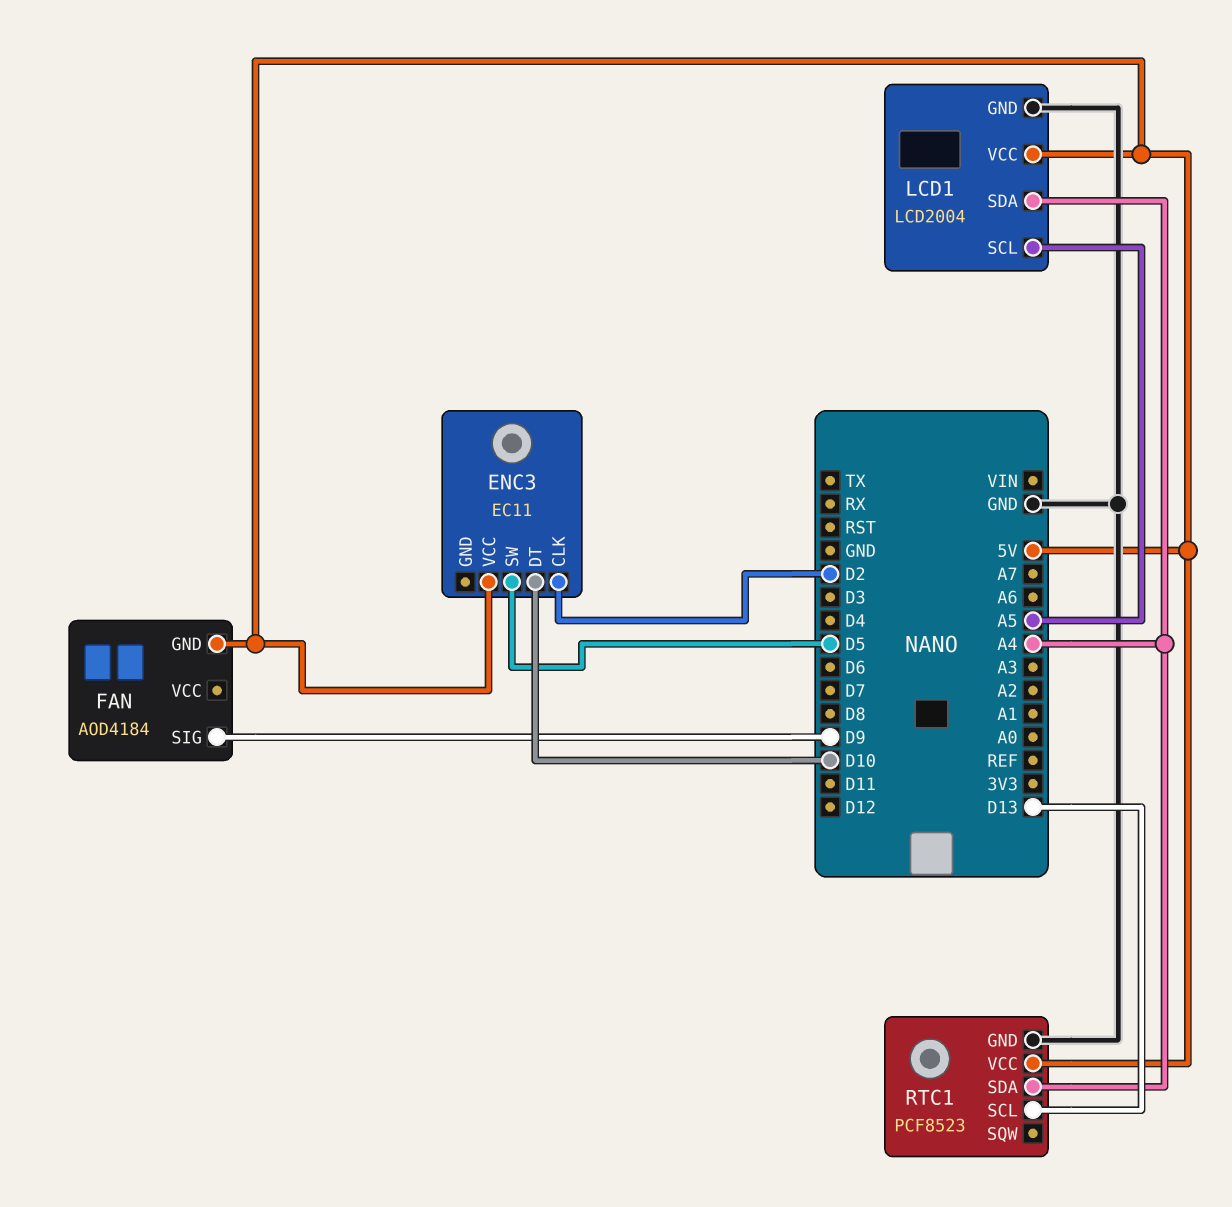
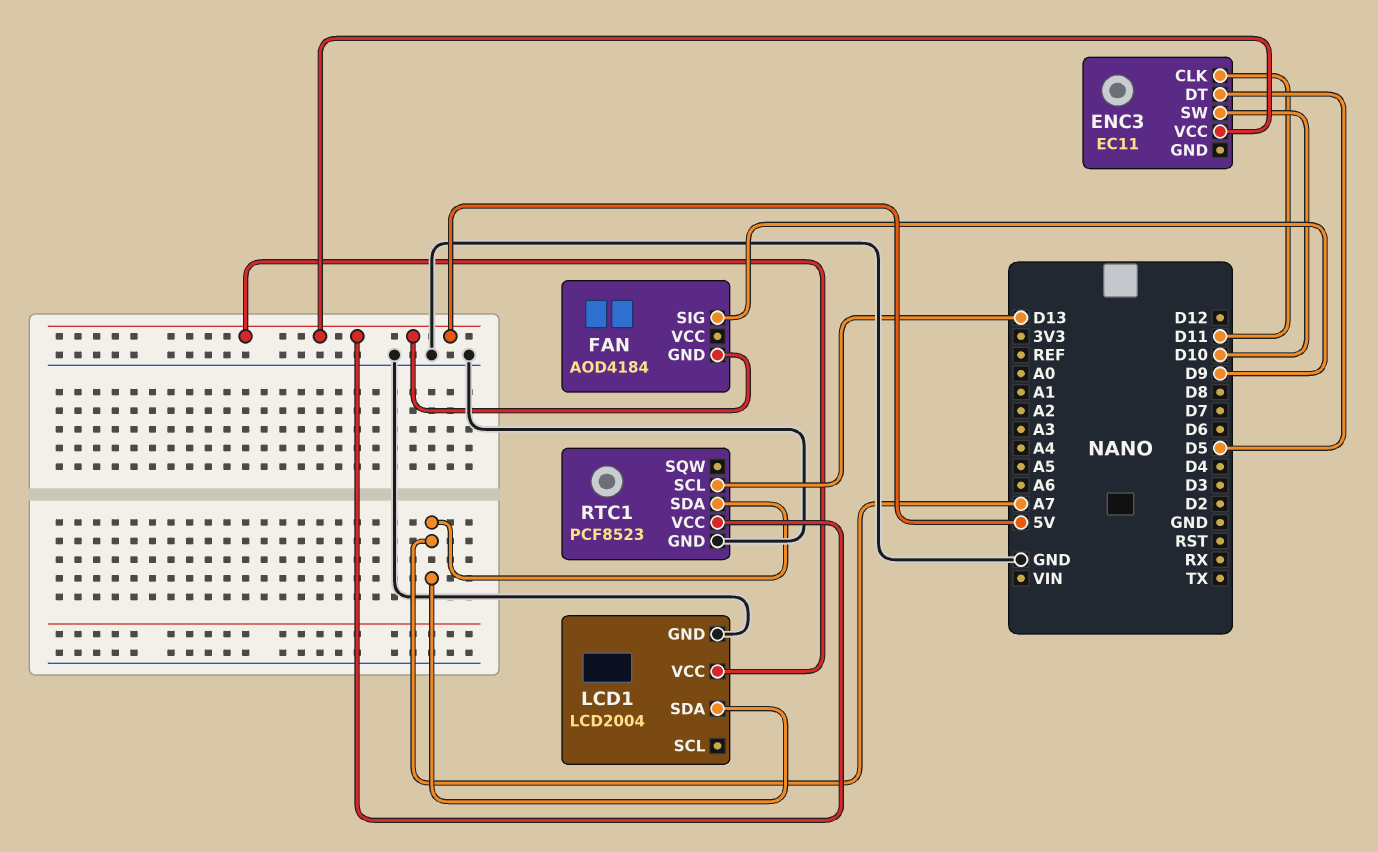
ENC3 pin CLK: D2 -> D11
ENC3 pin DT: D10 -> D5
ENC3 pin SW: D5 -> D10
LCD1 pin SCL: A5 -> none
LCD1 pin SDA: A4 -> A7
RTC1 pin SDA: A4 -> A7

